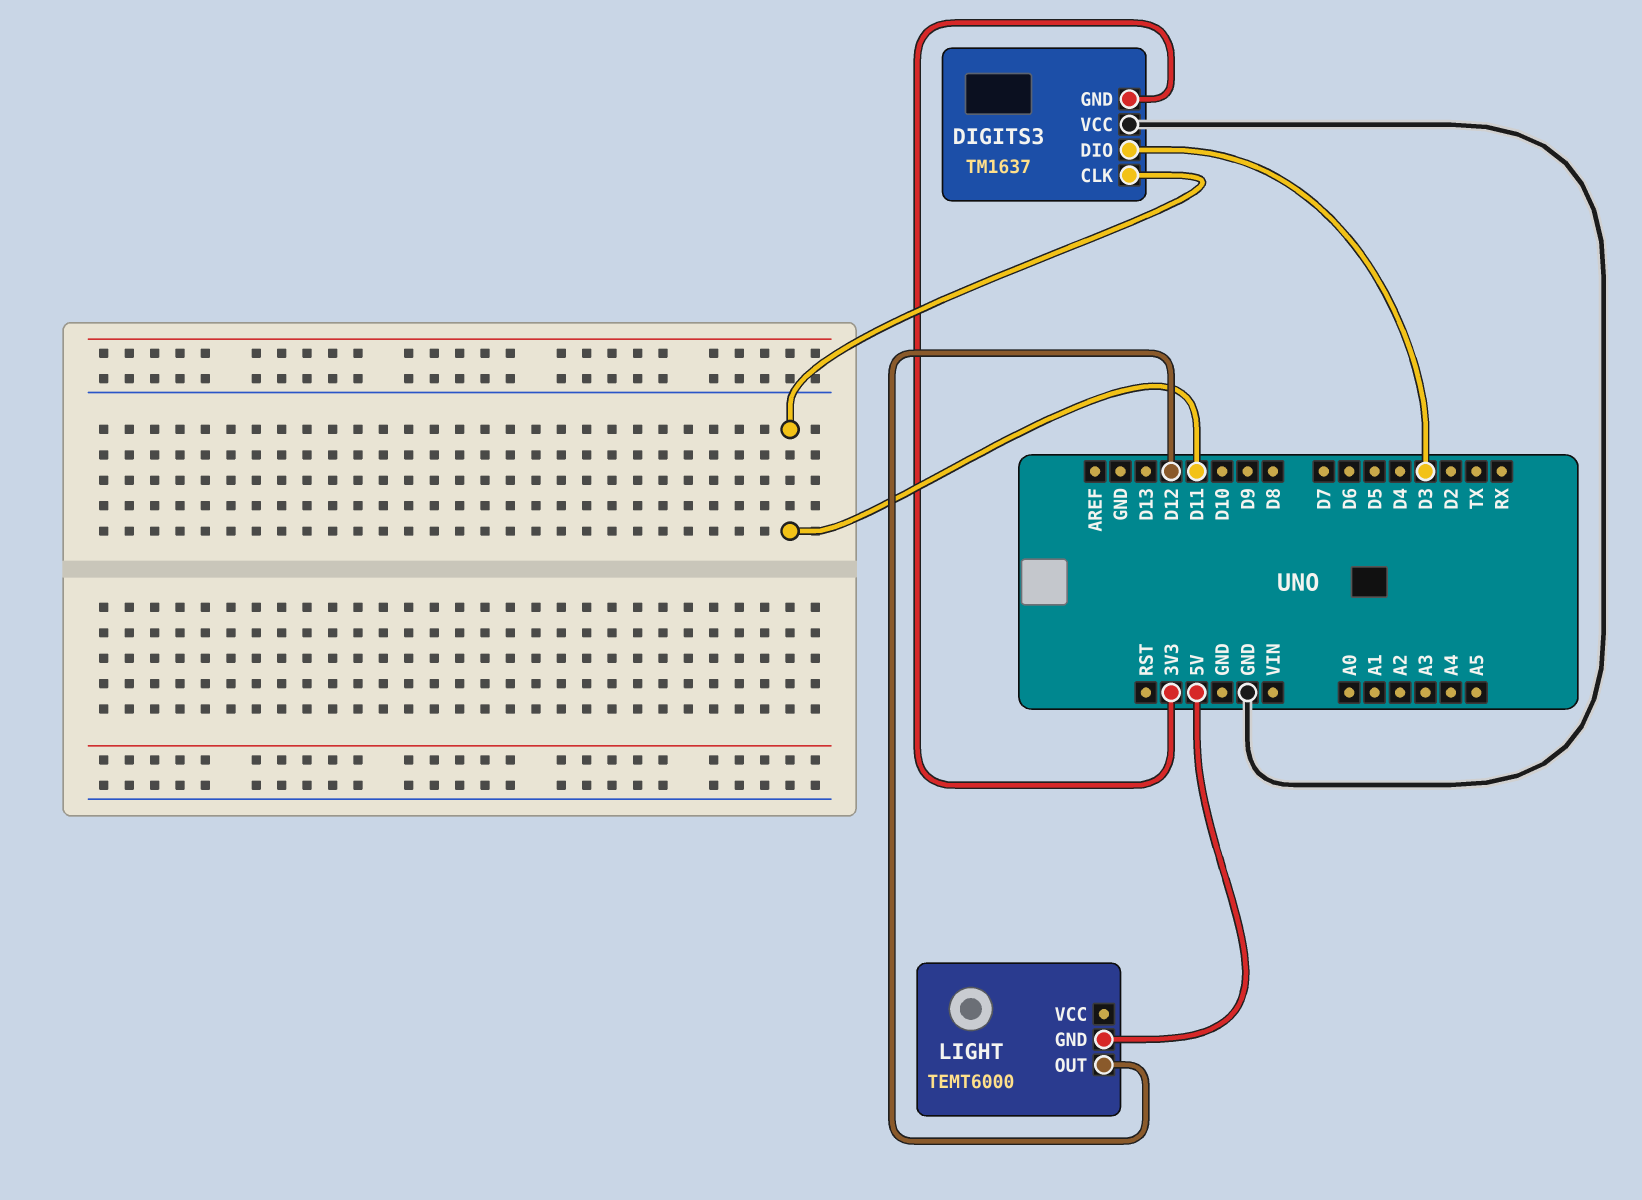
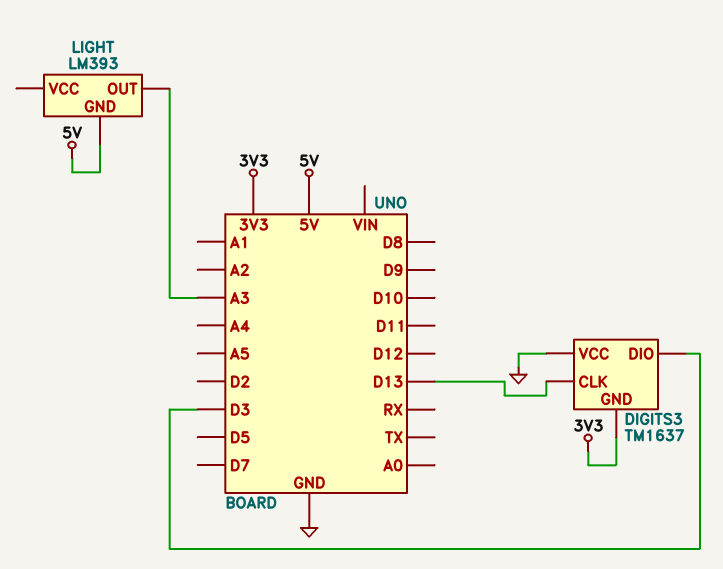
DIGITS3 pin CLK: D11 -> D13
LIGHT: TEMT6000 -> LM393
LIGHT pin OUT: D12 -> A3

